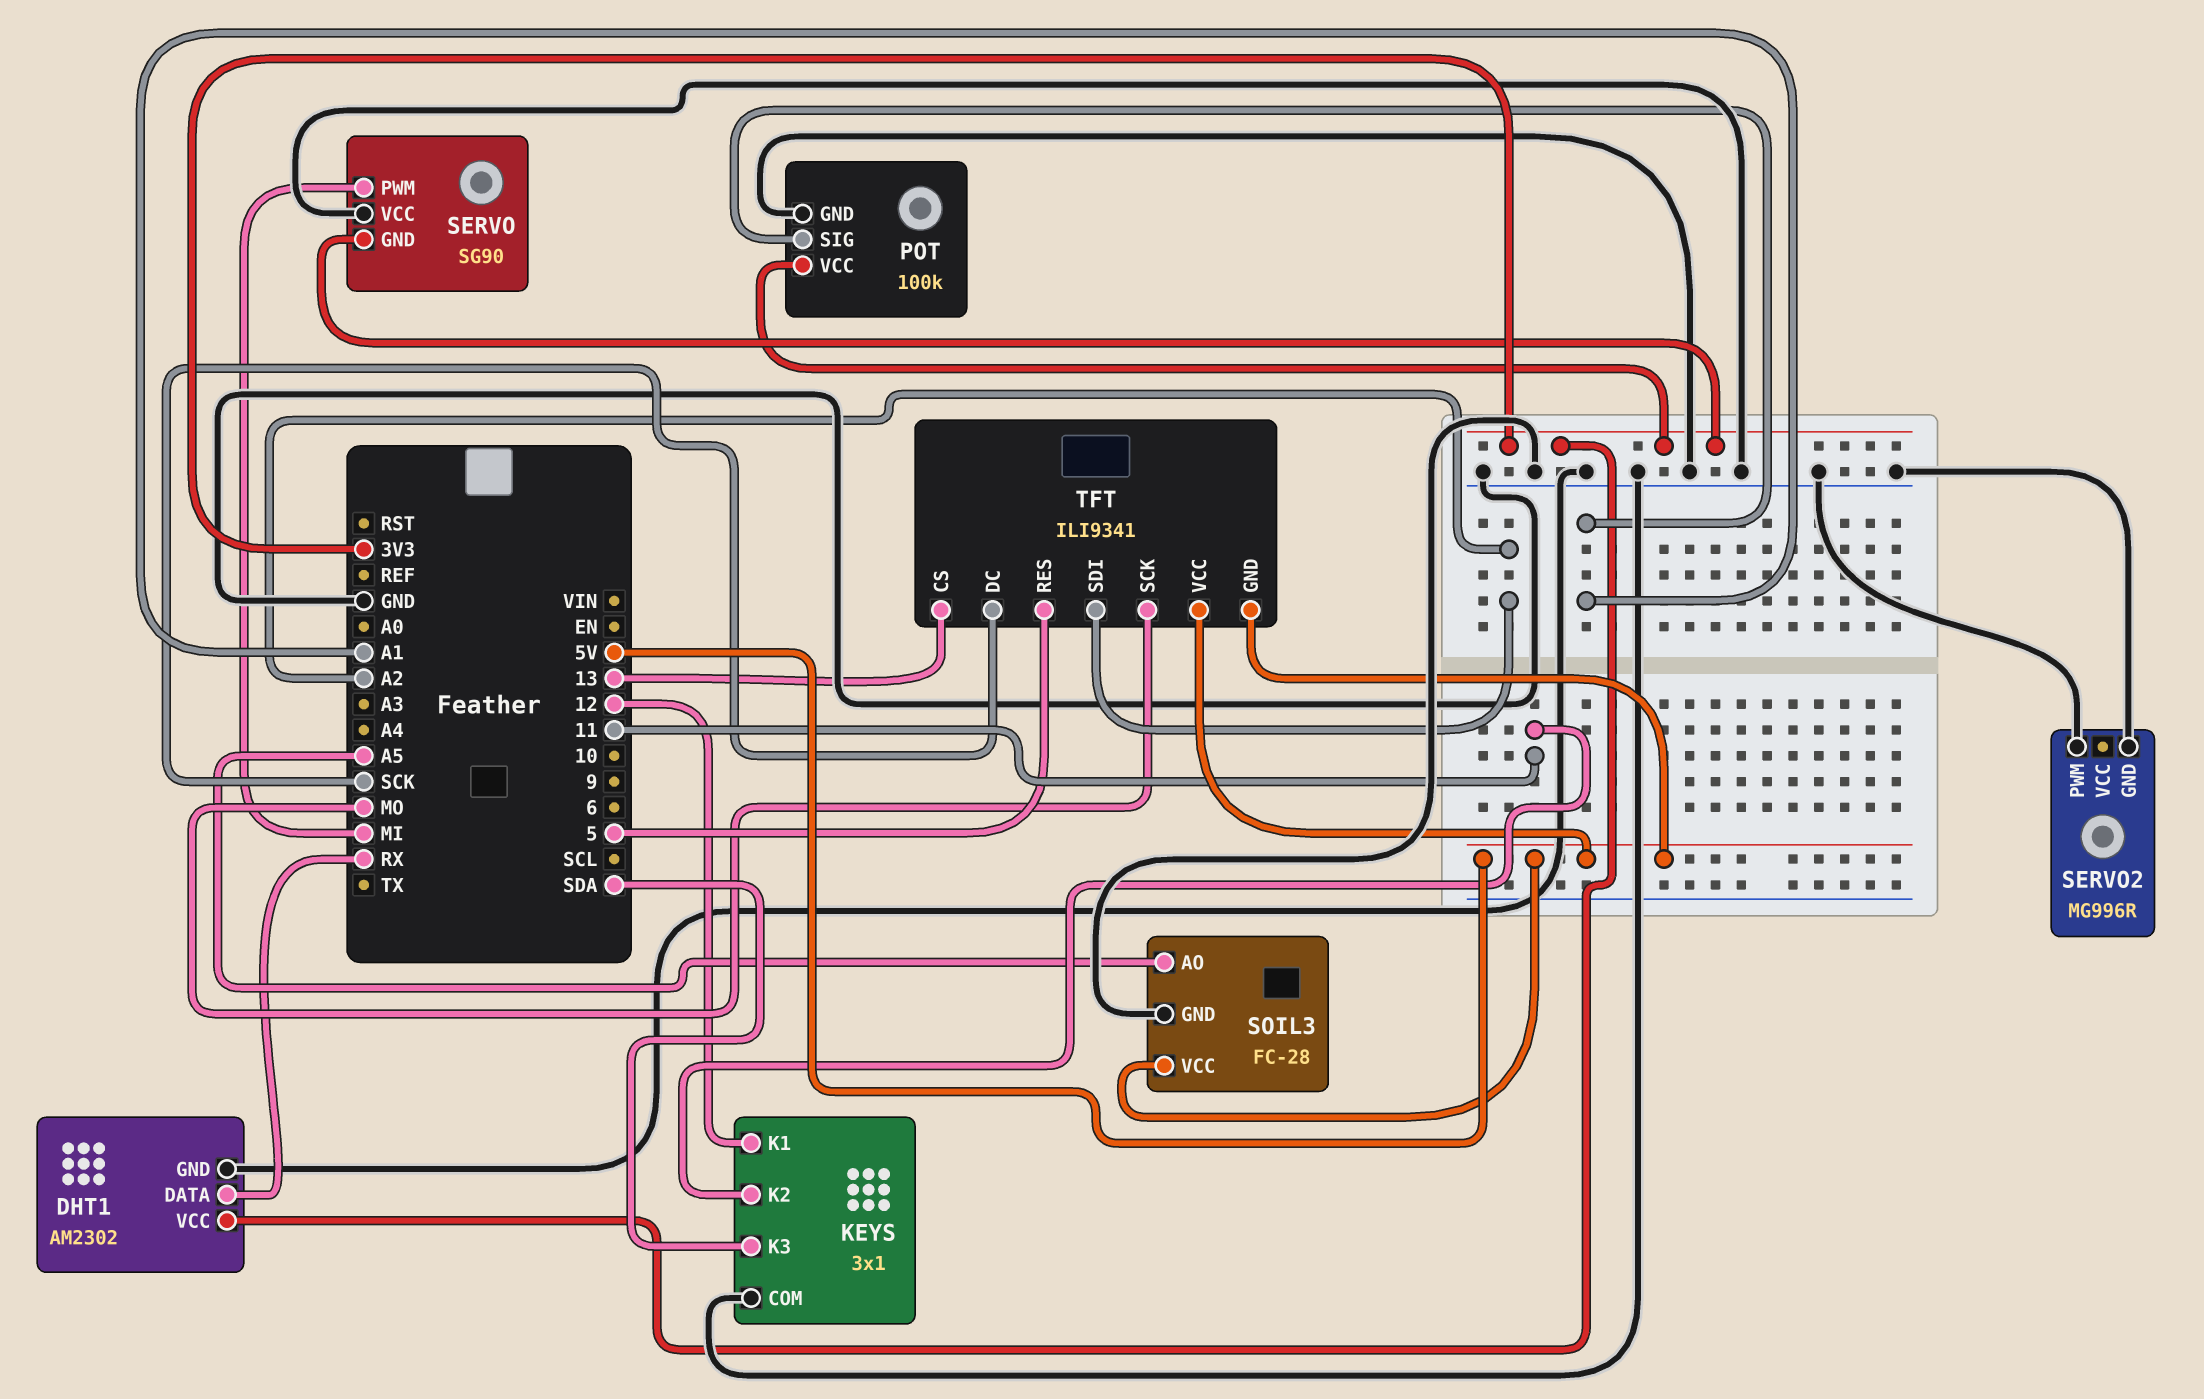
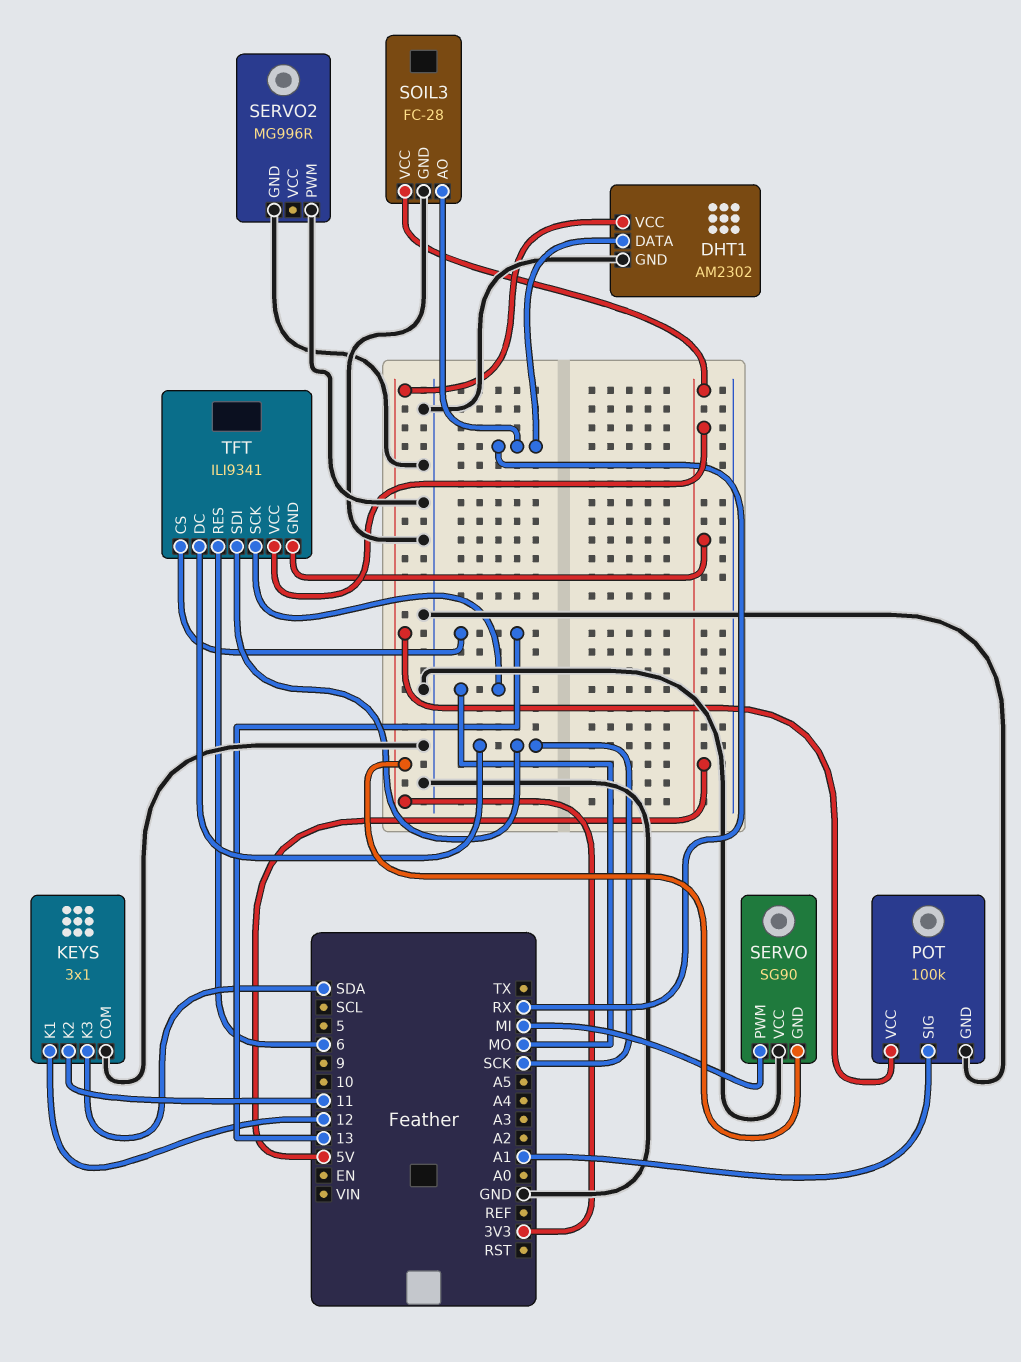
SOIL3 pin AO: A5 -> RX
TFT pin RES: 5 -> 6
TFT pin SDI: A2 -> SCK

